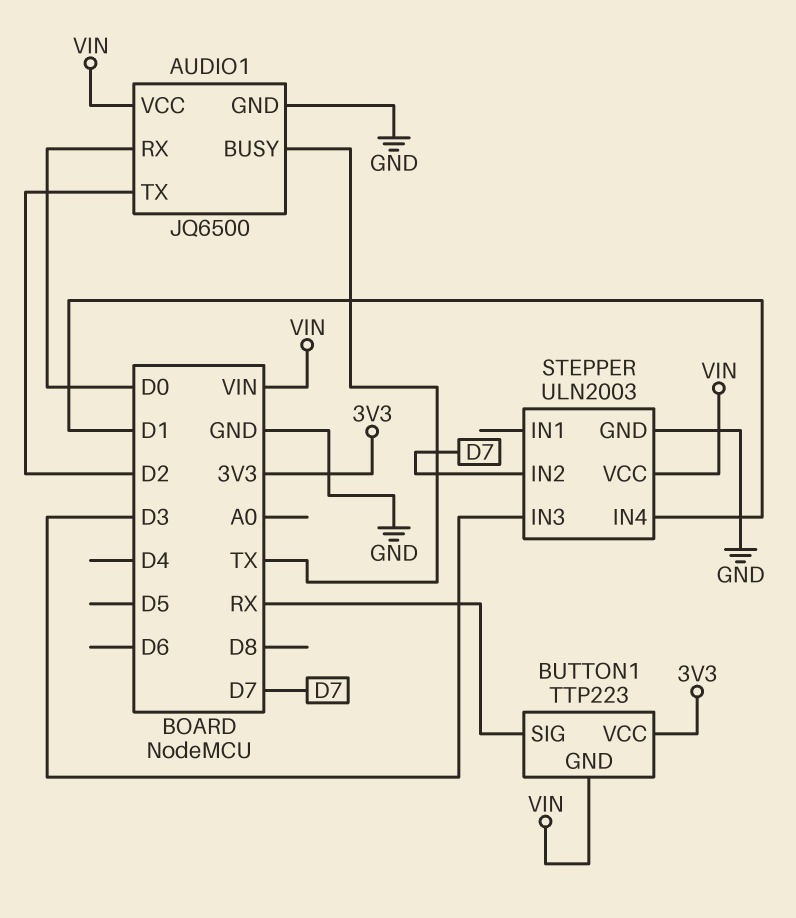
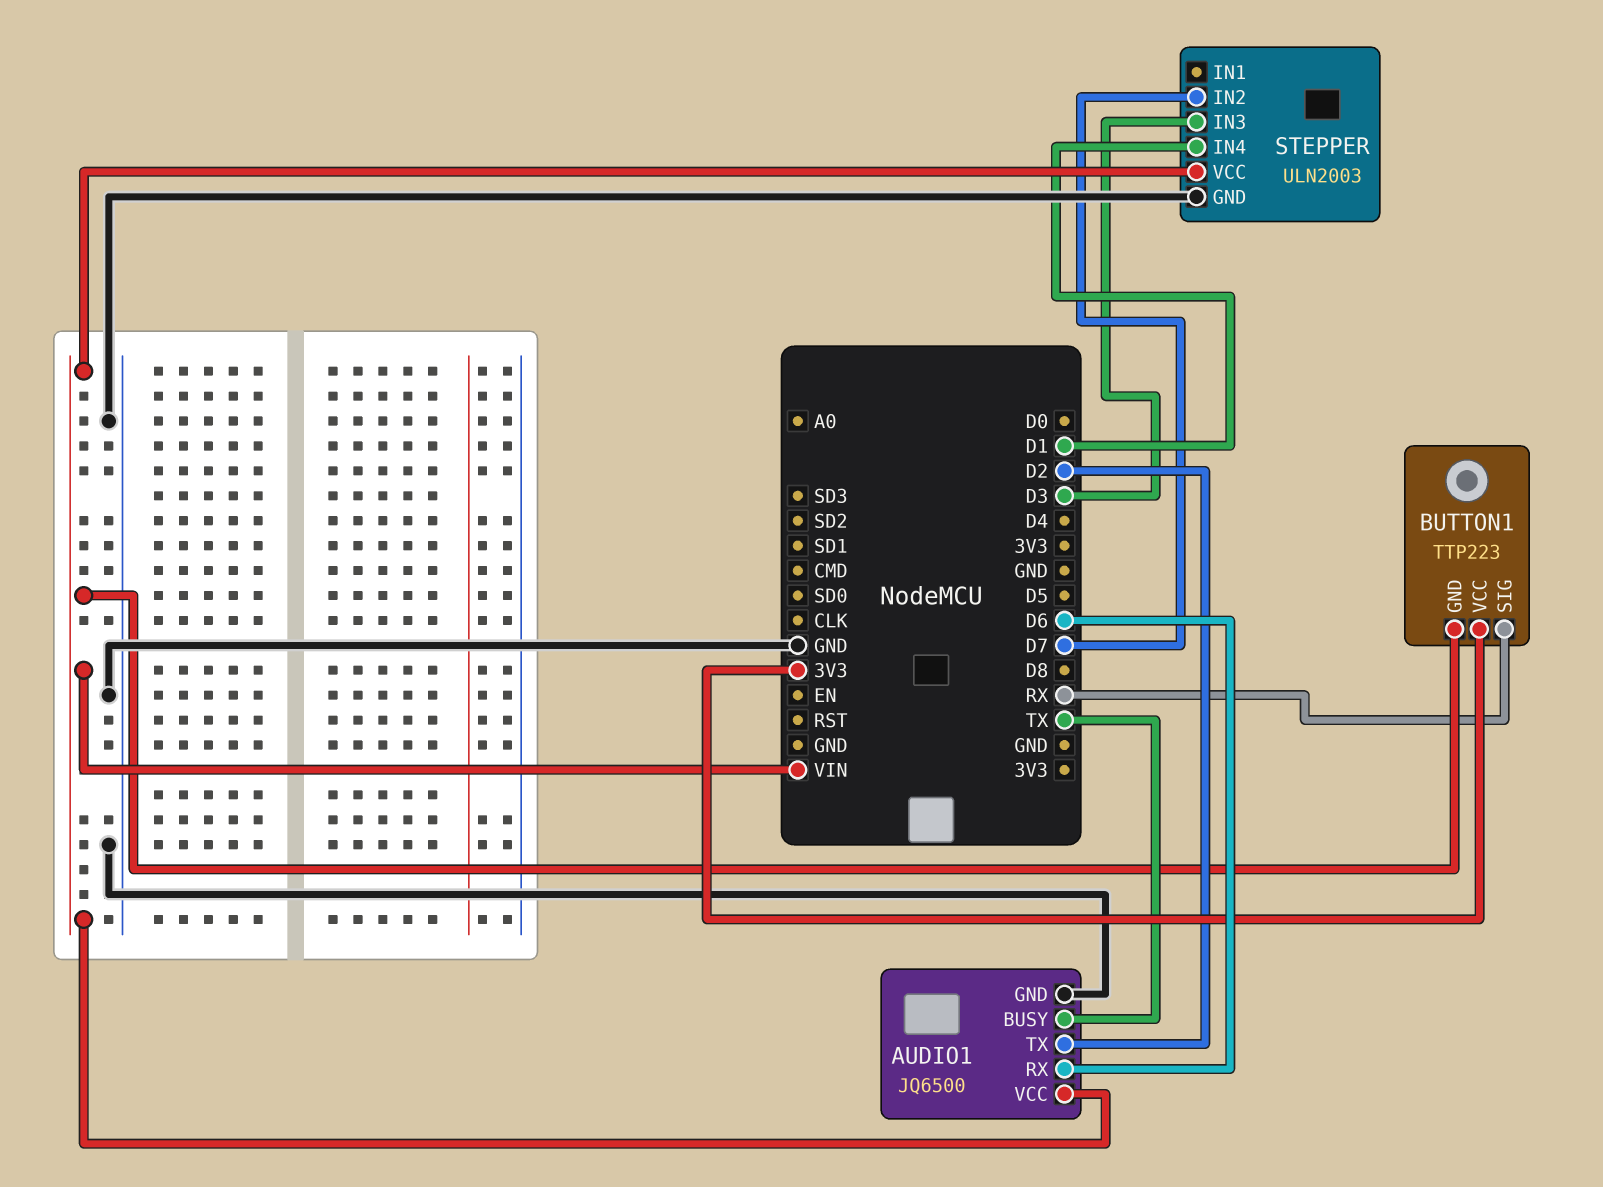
AUDIO1 pin RX: D0 -> D6

